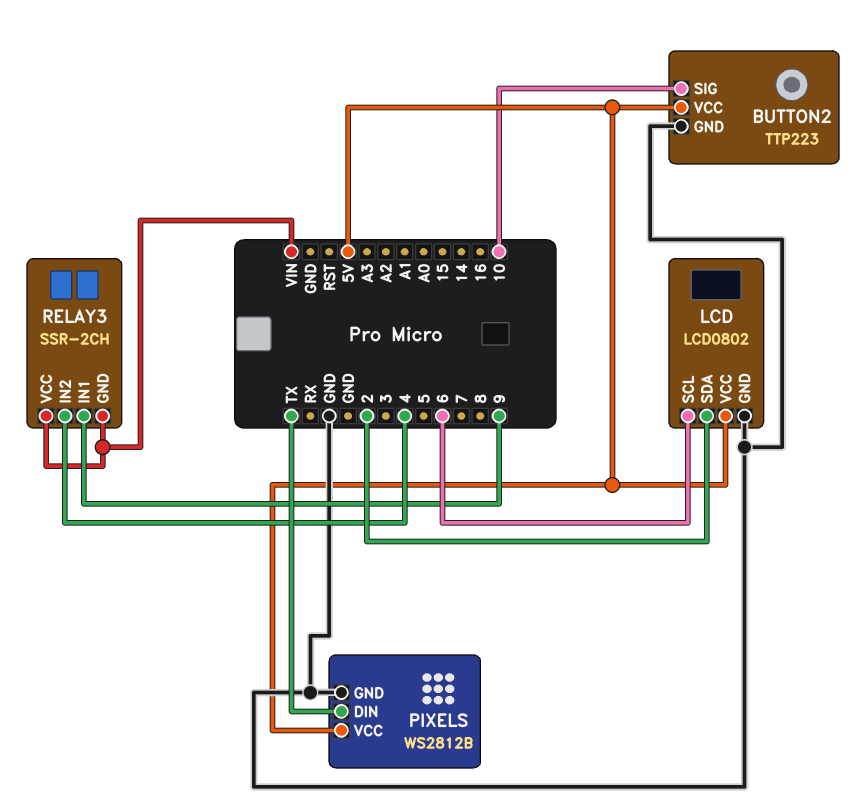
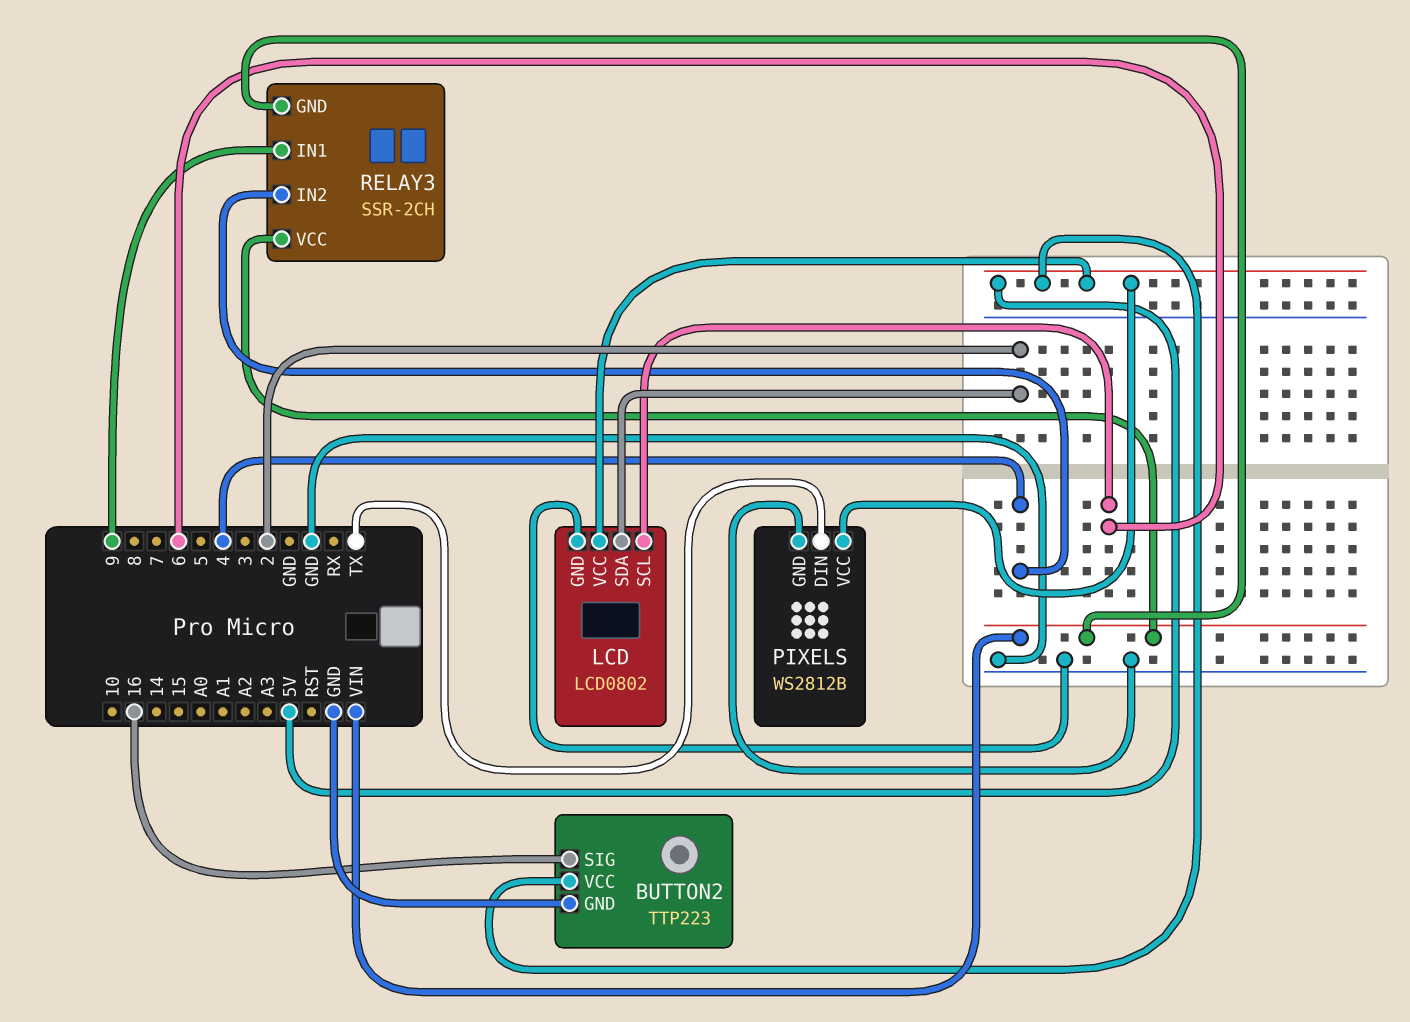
BUTTON2 pin SIG: 10 -> 16

